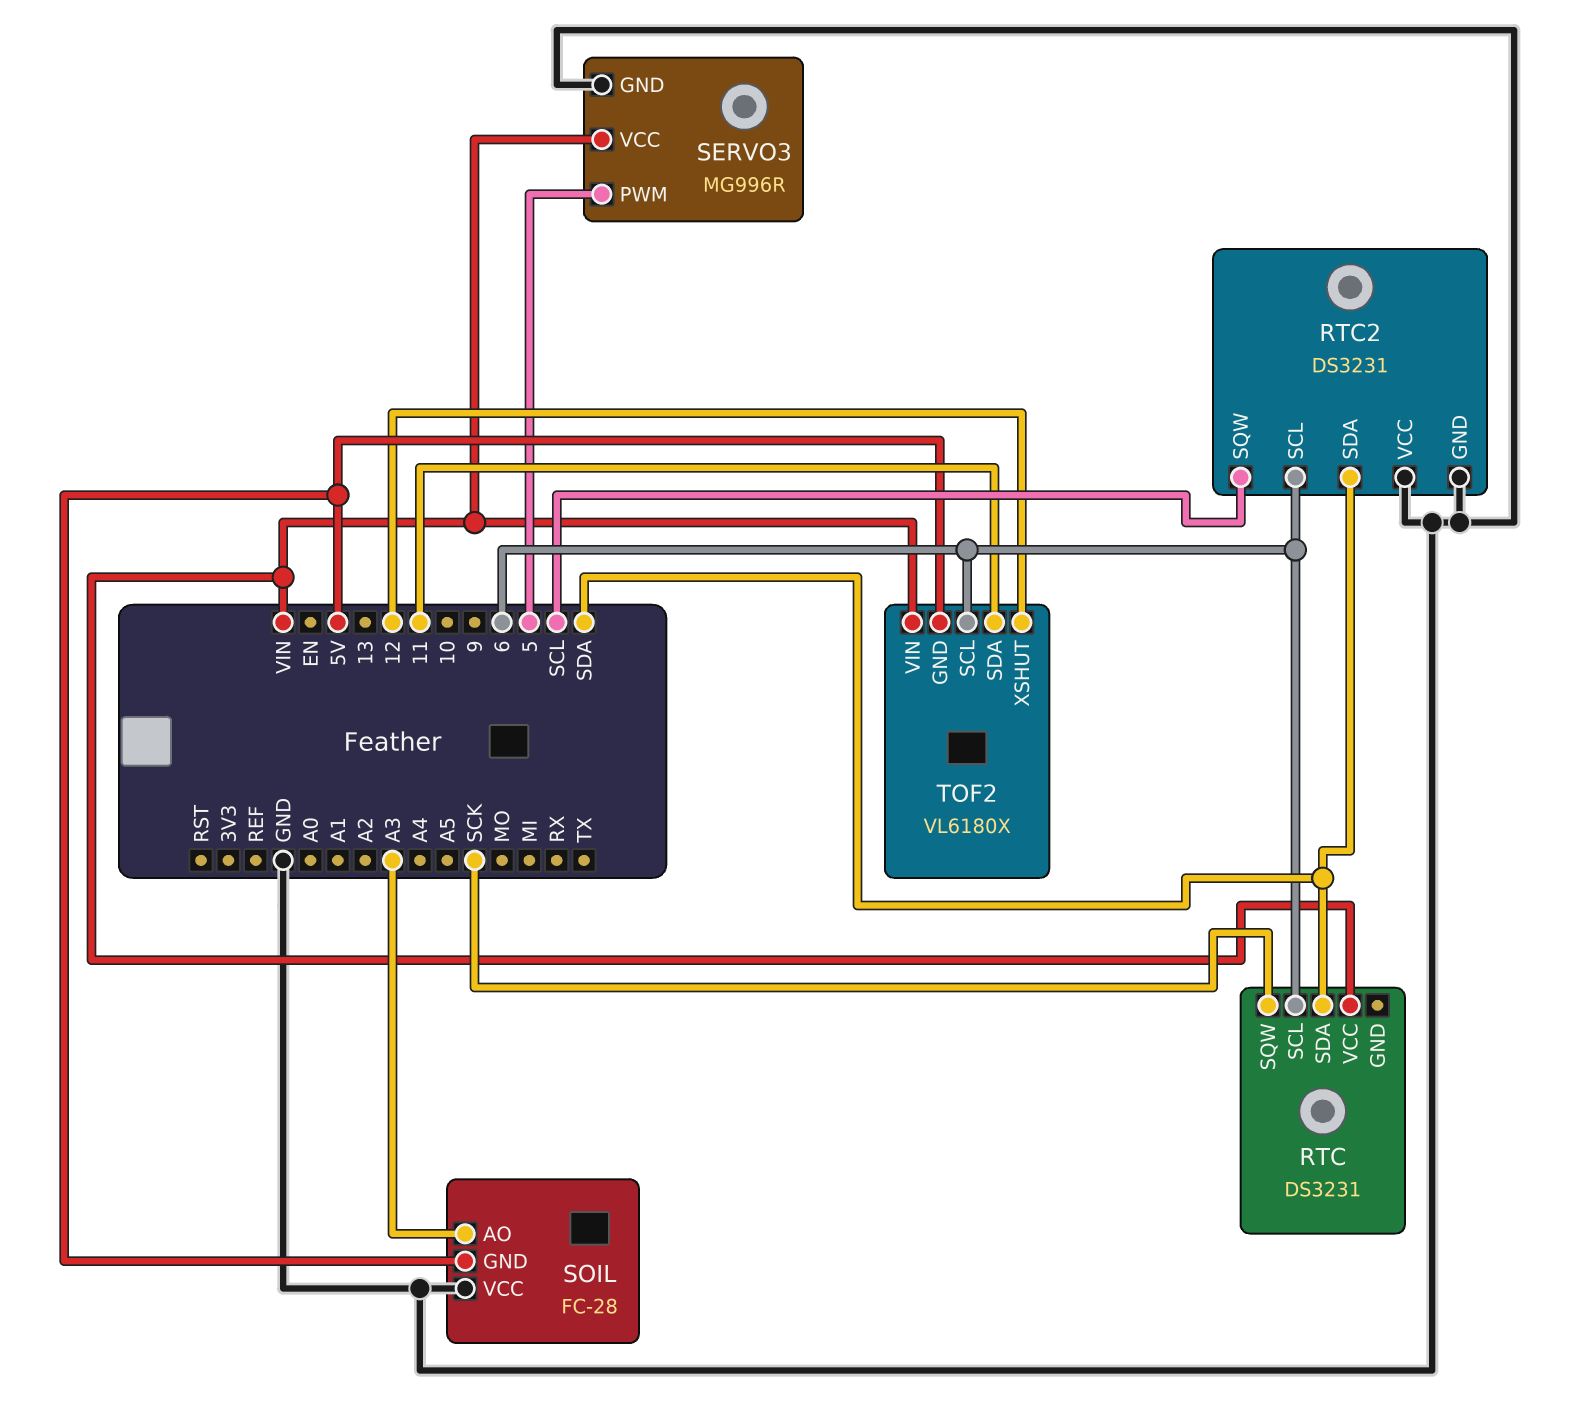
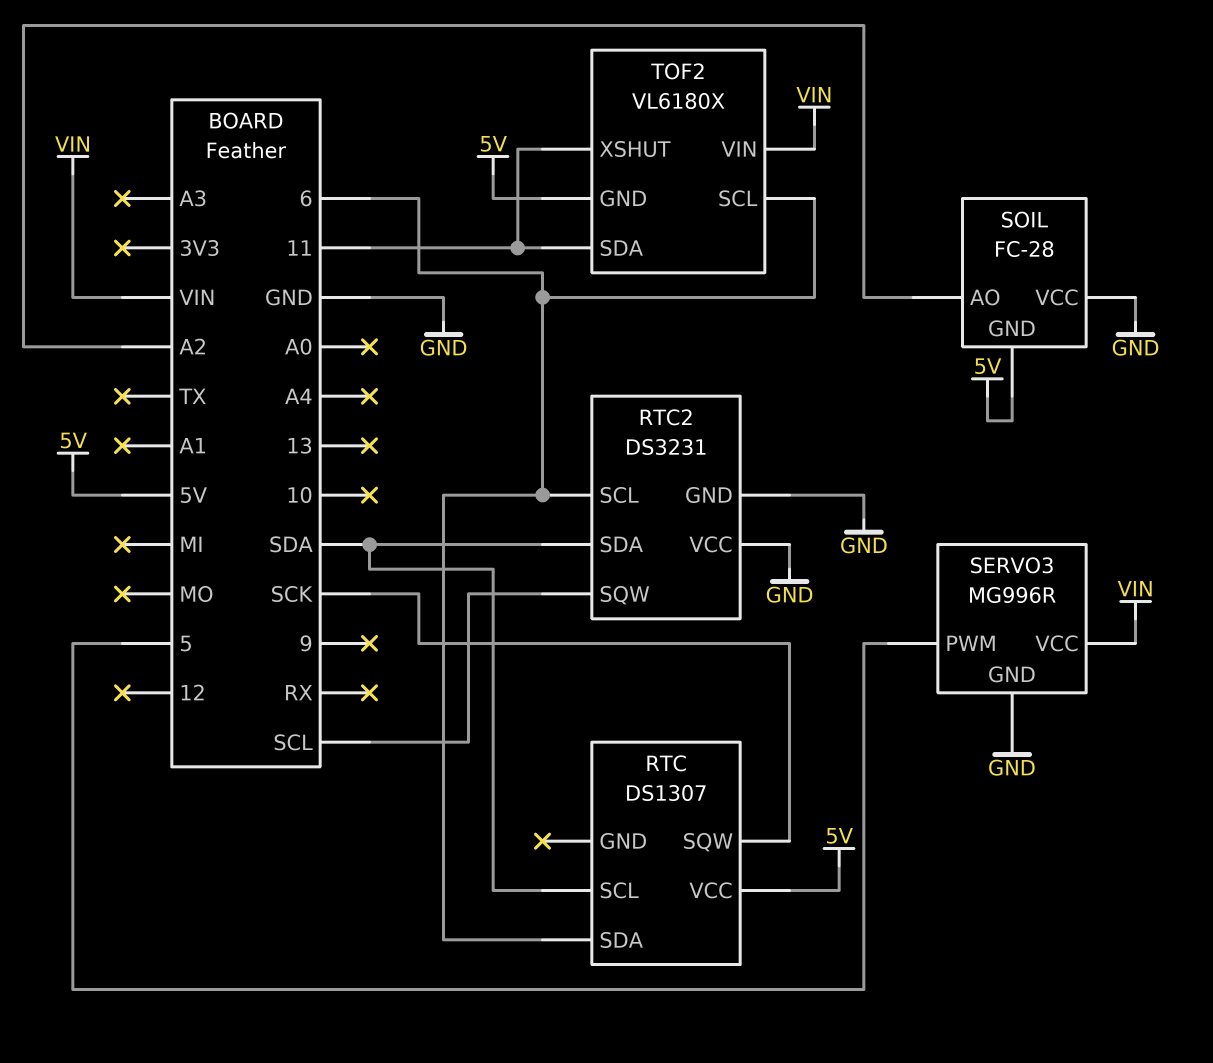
RTC: DS3231 -> DS1307
RTC pin SCL: 6 -> SDA
RTC pin SDA: SDA -> 6
RTC pin VCC: VIN -> 5V
SOIL pin AO: A3 -> A2
TOF2 pin XSHUT: 12 -> 11

